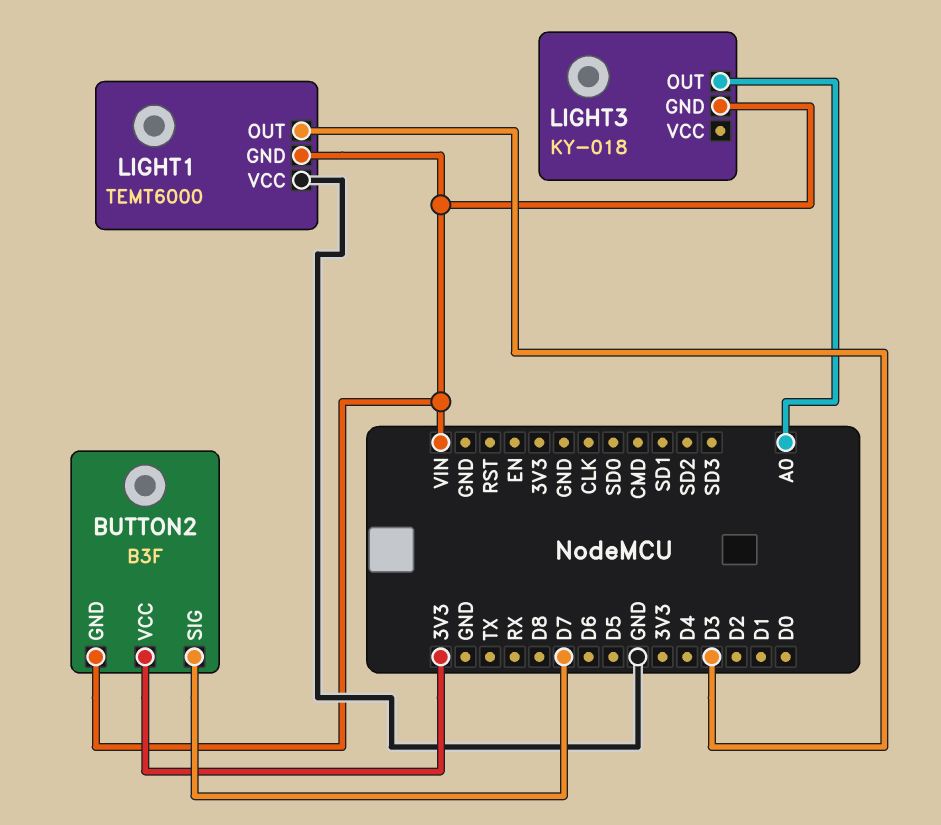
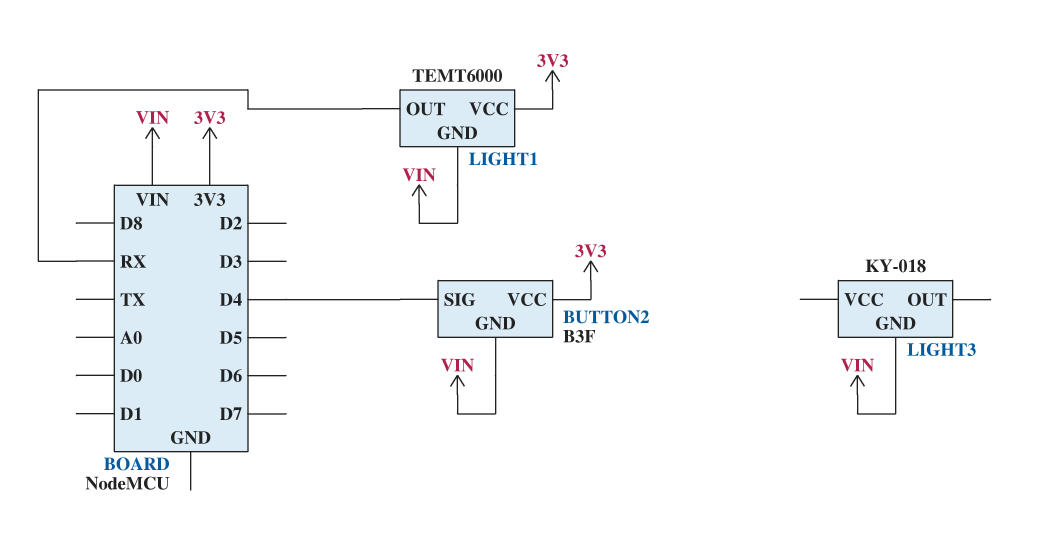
BUTTON2 pin SIG: D7 -> D4
LIGHT1 pin OUT: D3 -> RX
LIGHT1 pin VCC: GND -> 3V3
LIGHT3 pin OUT: A0 -> none

